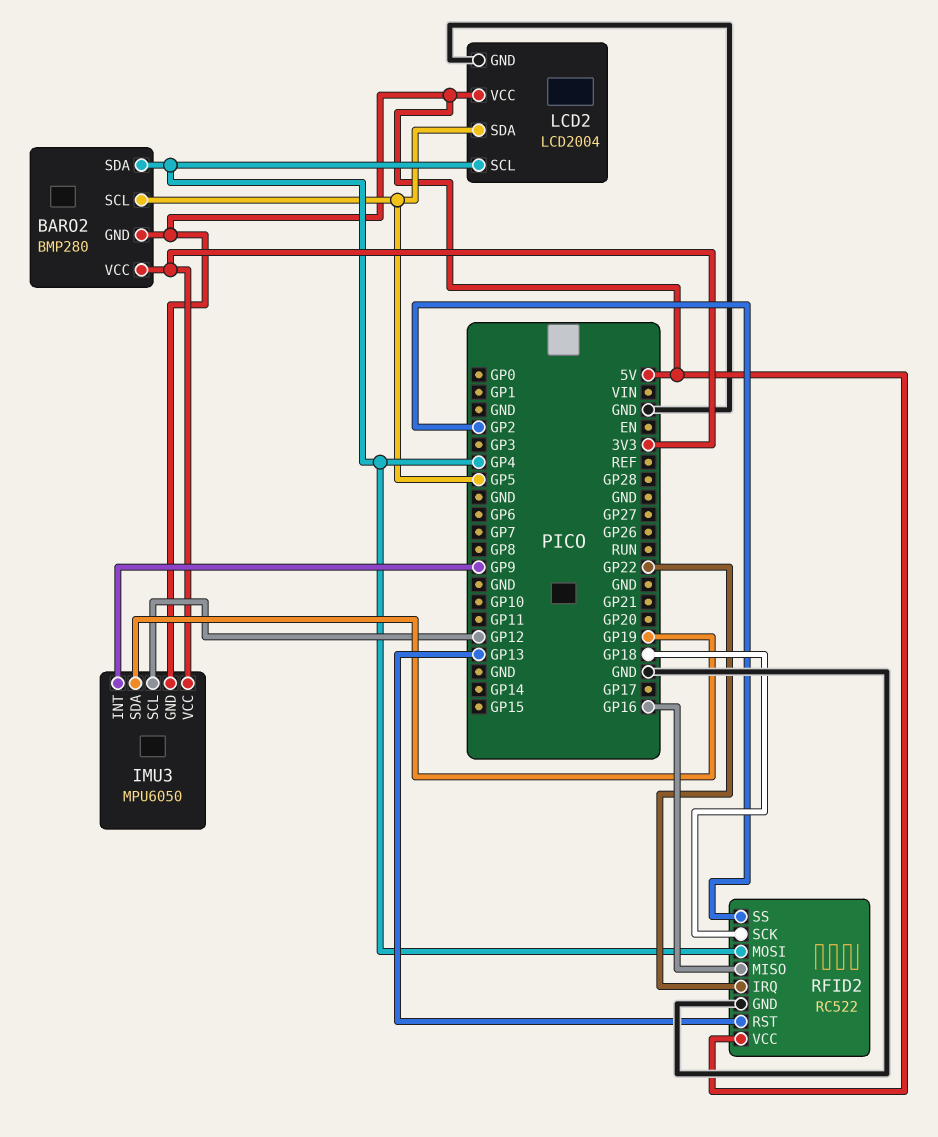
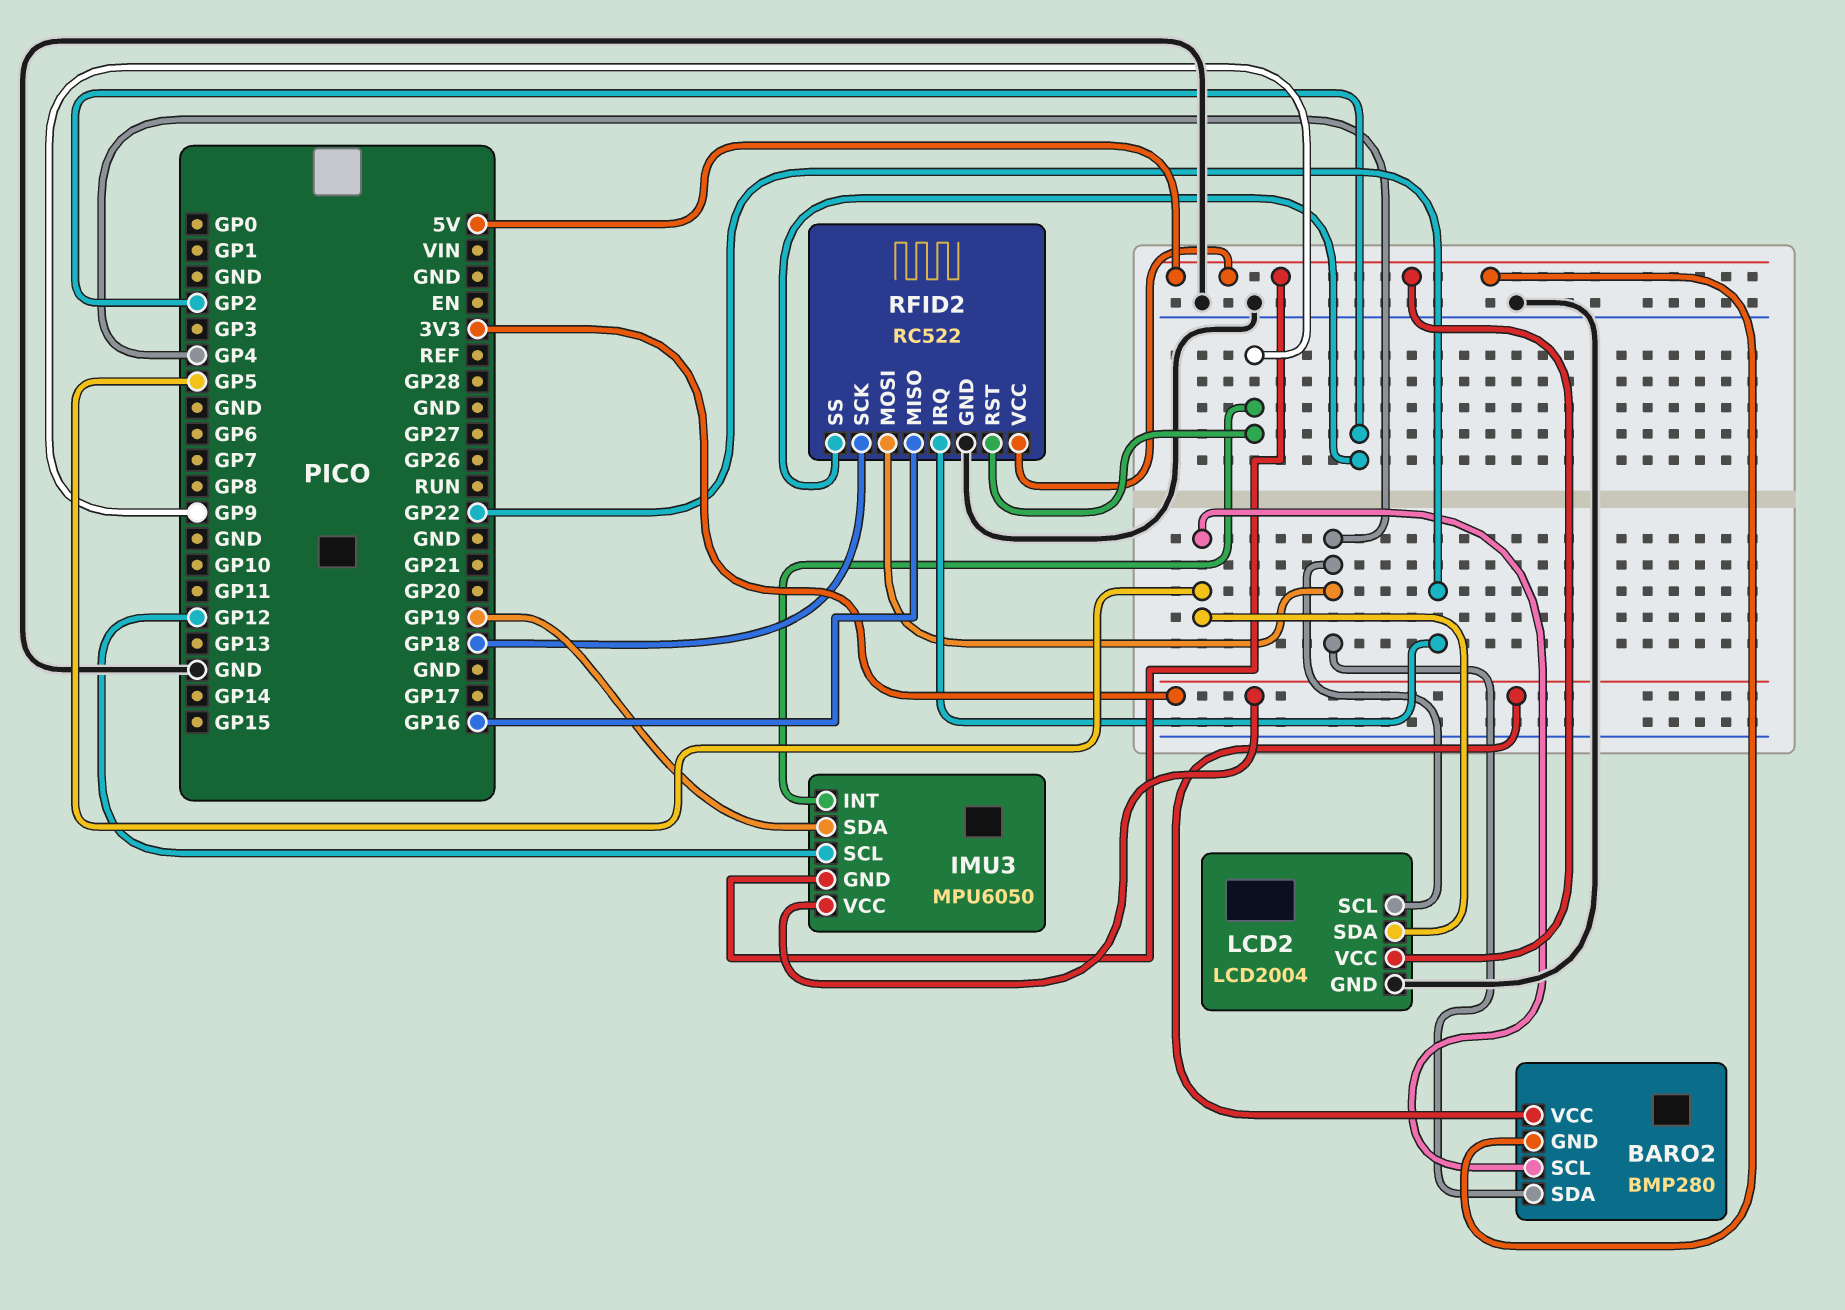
RFID2 pin RST: GP13 -> GP9

